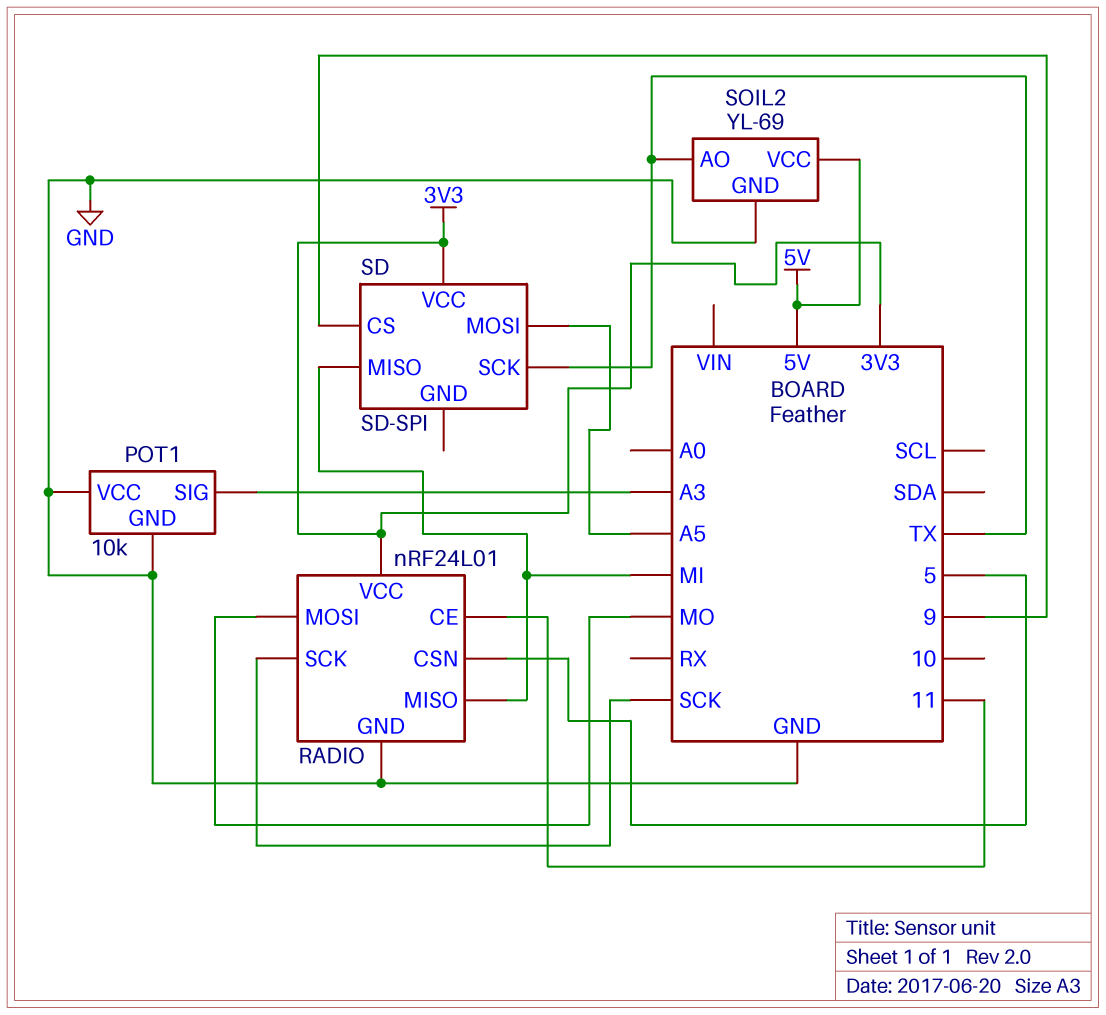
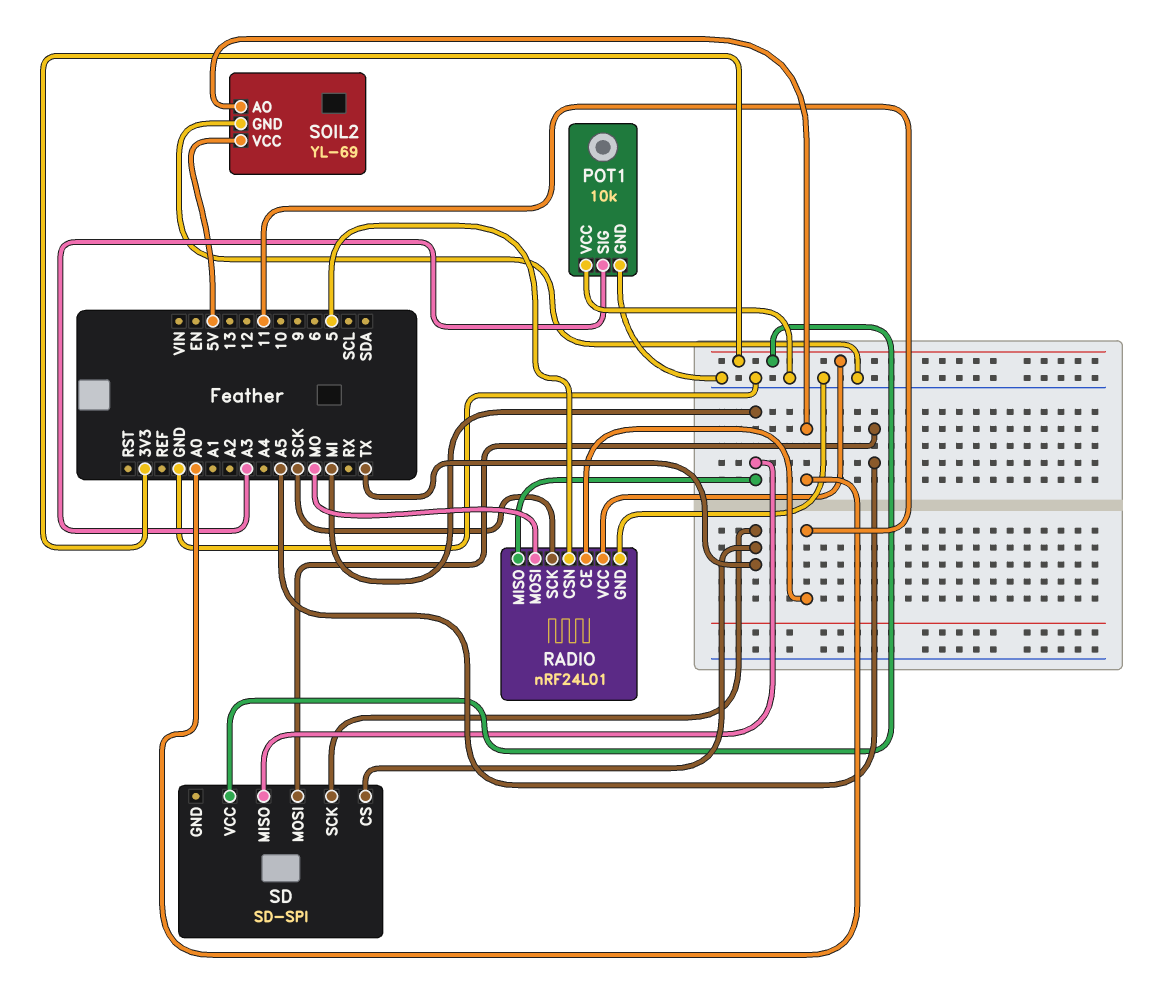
SD pin CS: 9 -> TX
SOIL2 pin AO: TX -> A0

